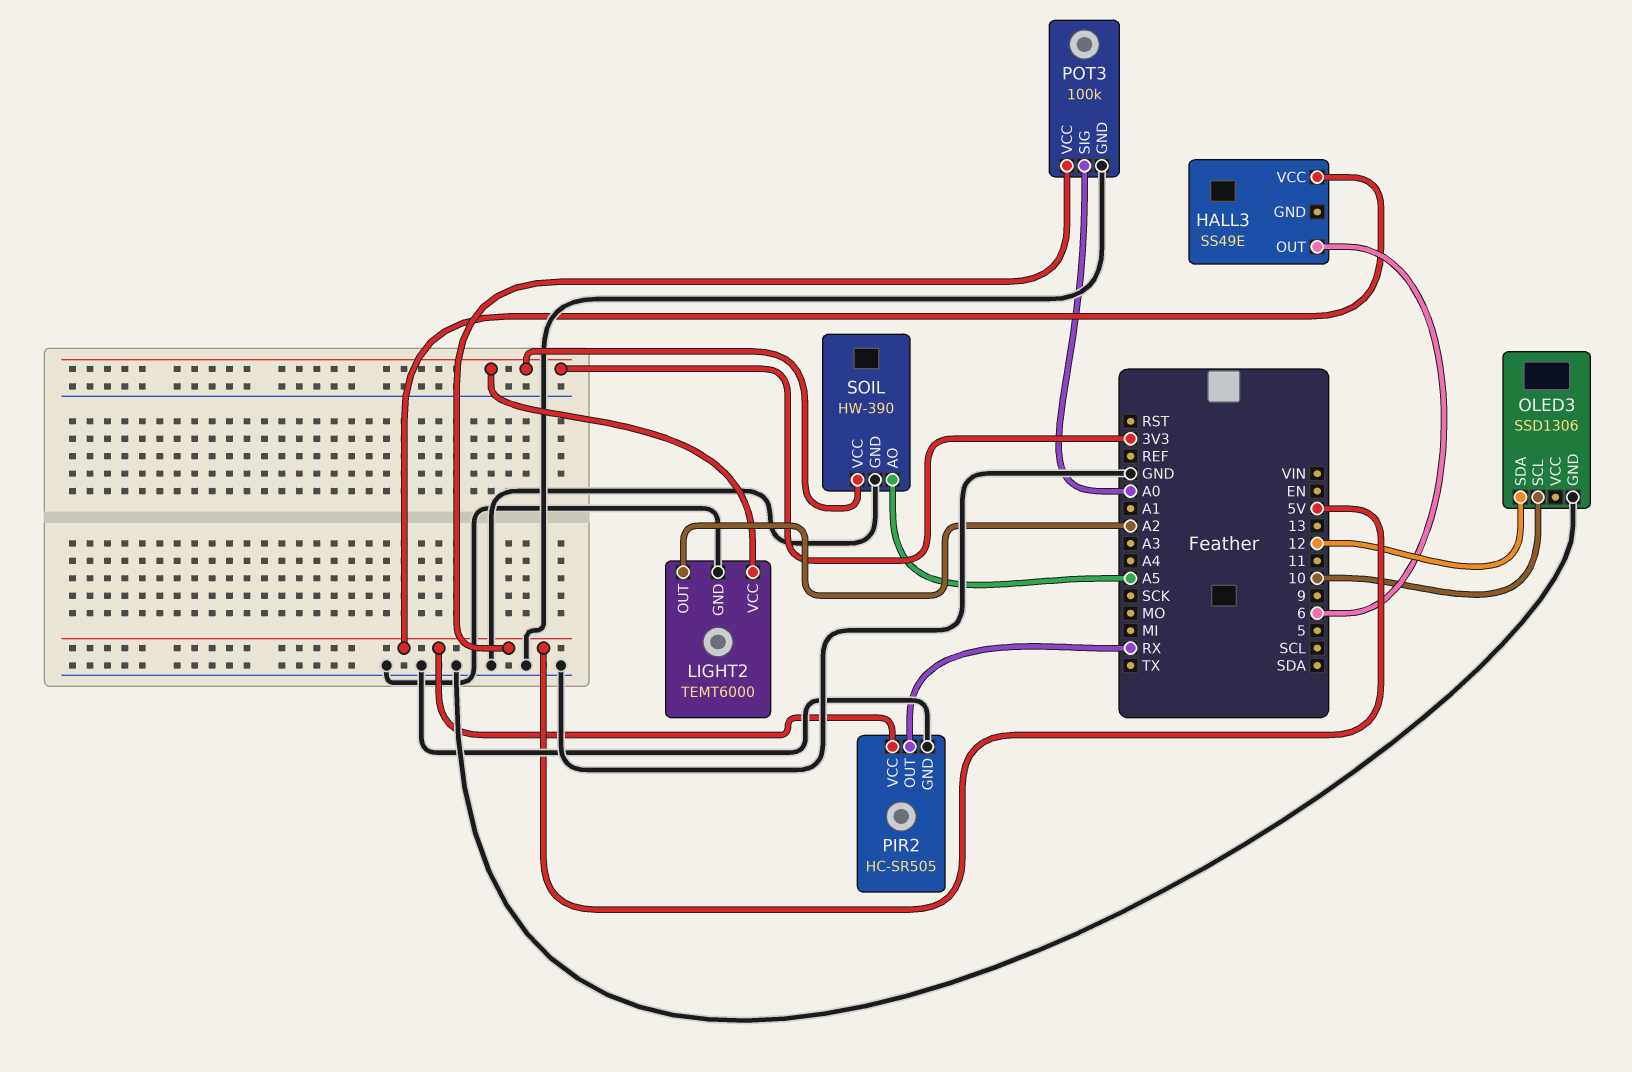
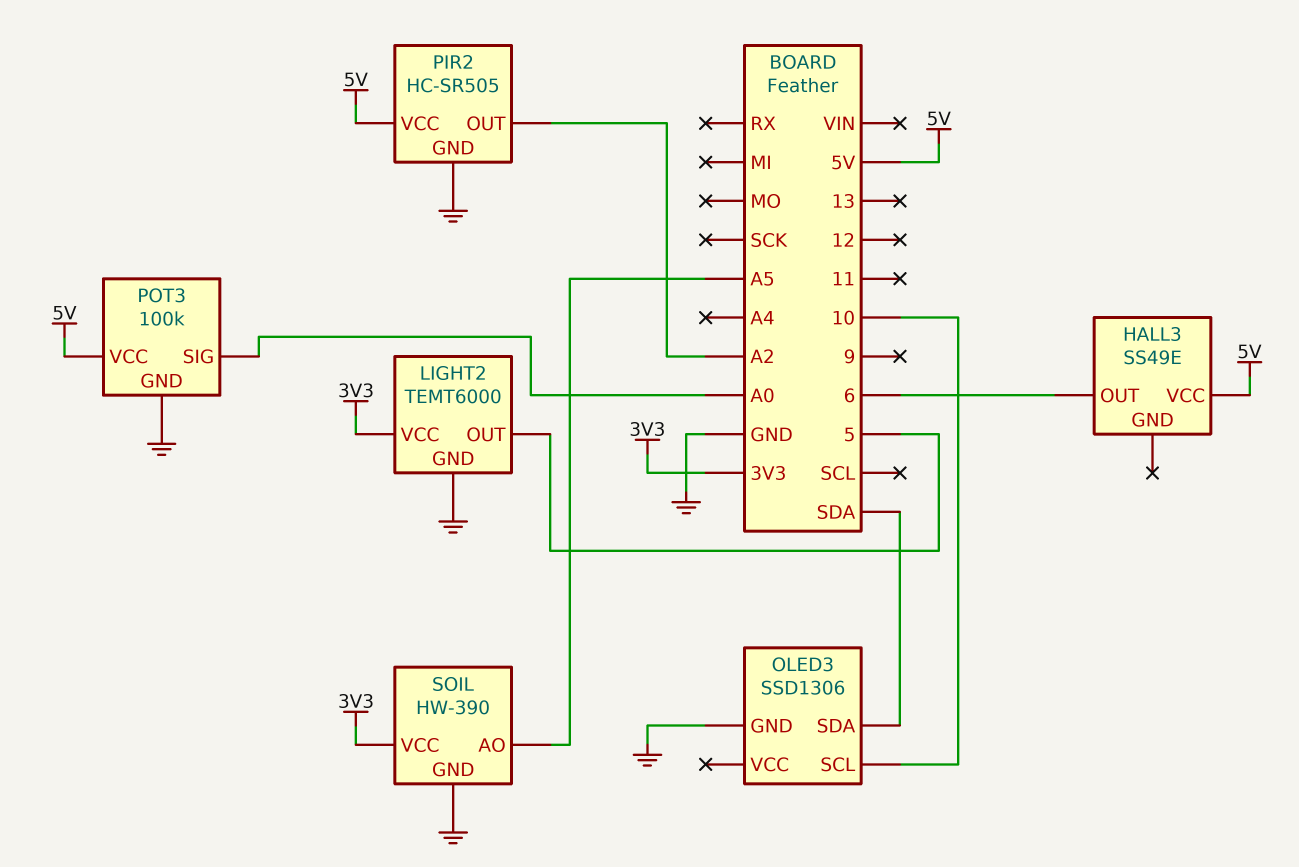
LIGHT2 pin OUT: A2 -> 5
OLED3 pin SDA: 12 -> SDA
PIR2 pin OUT: RX -> A2

